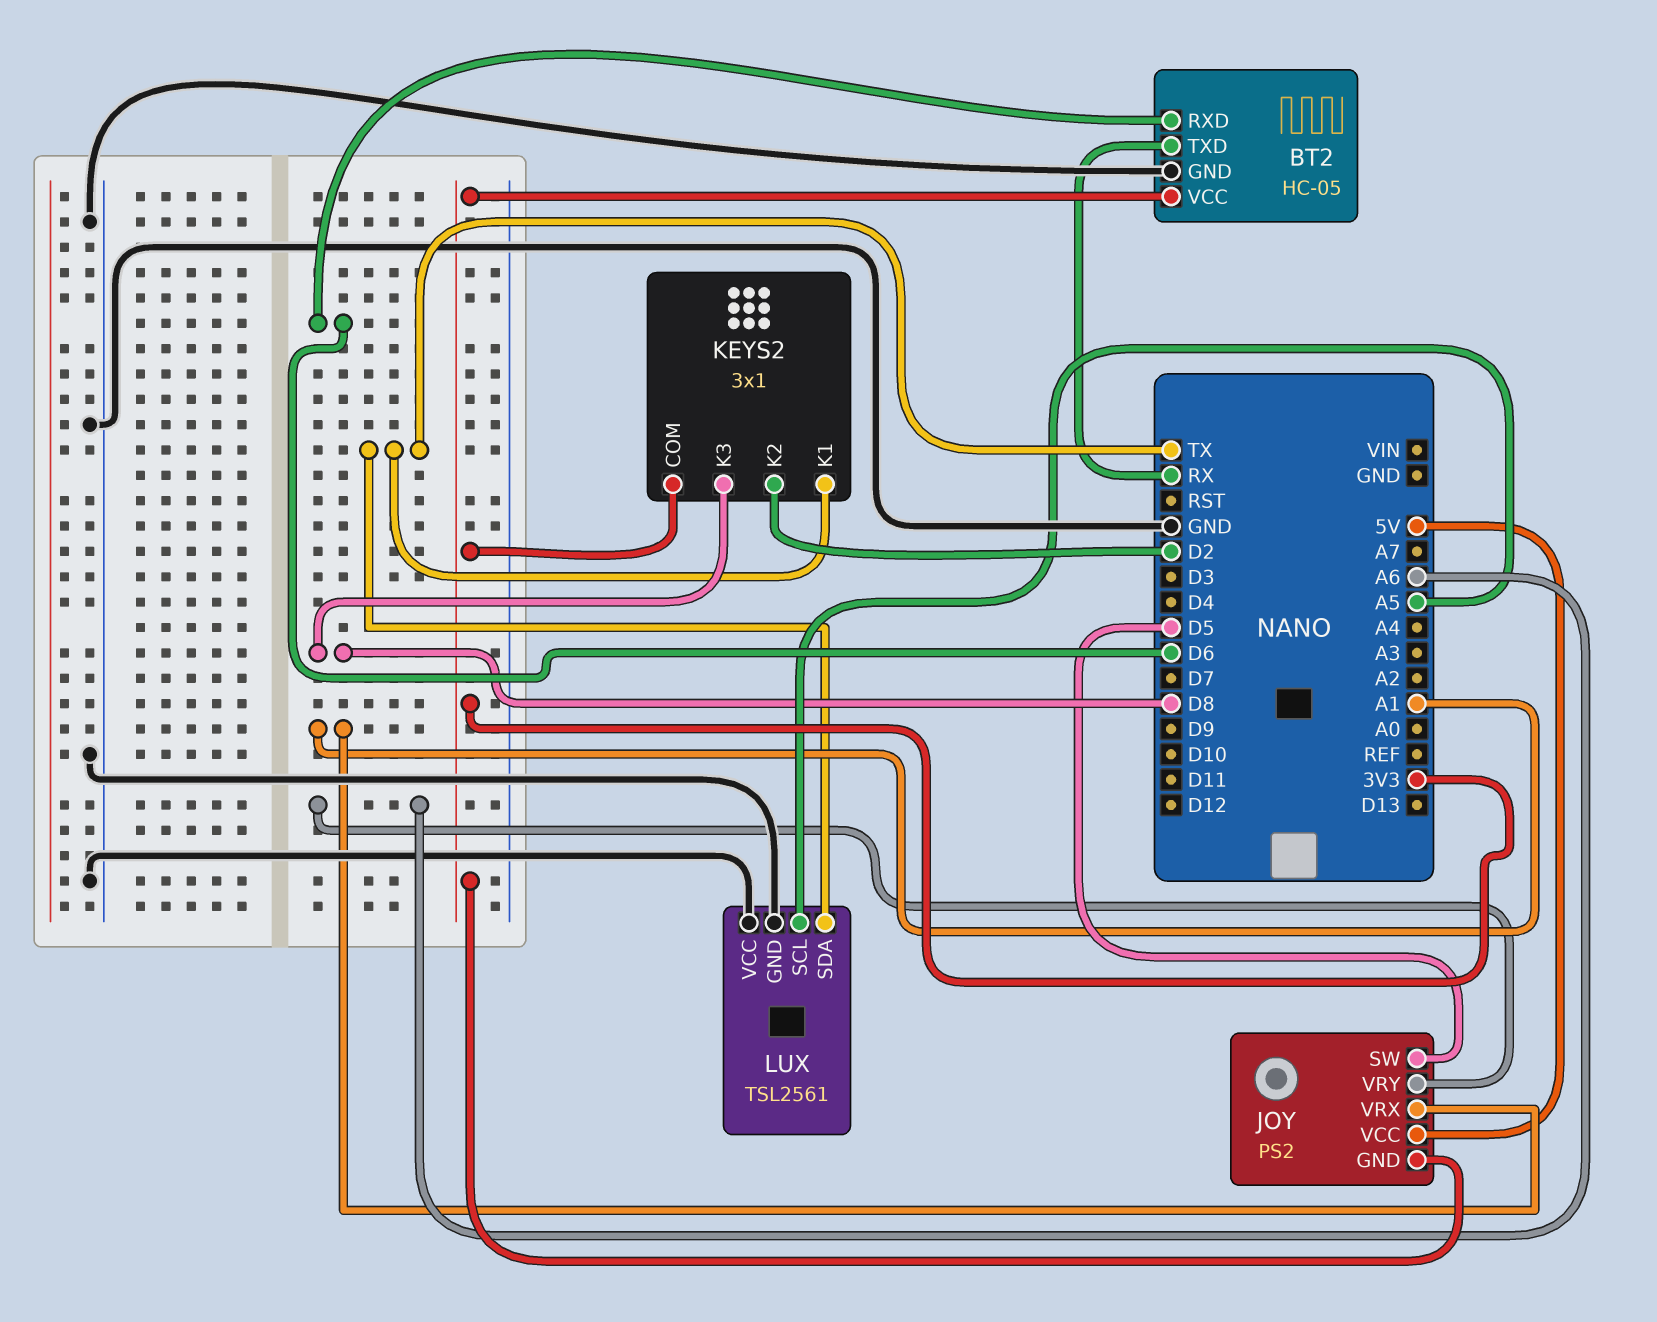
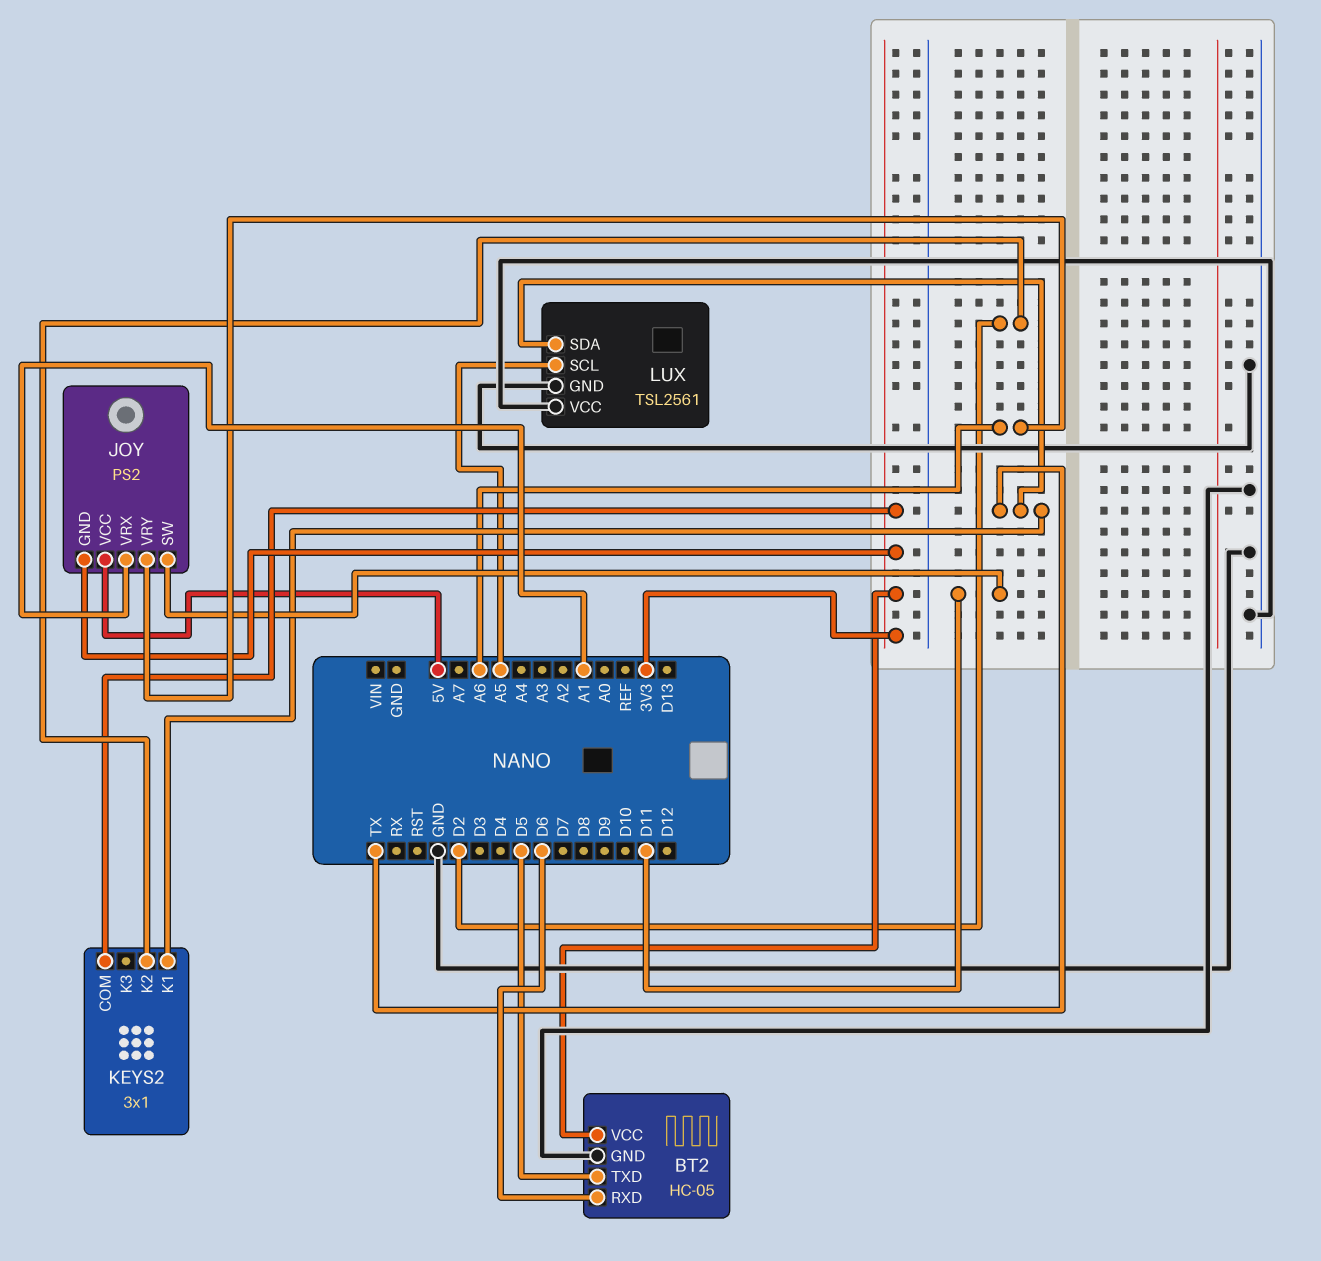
BT2 pin TXD: RX -> D5
JOY pin SW: D5 -> D11
KEYS2 pin K3: D8 -> none

